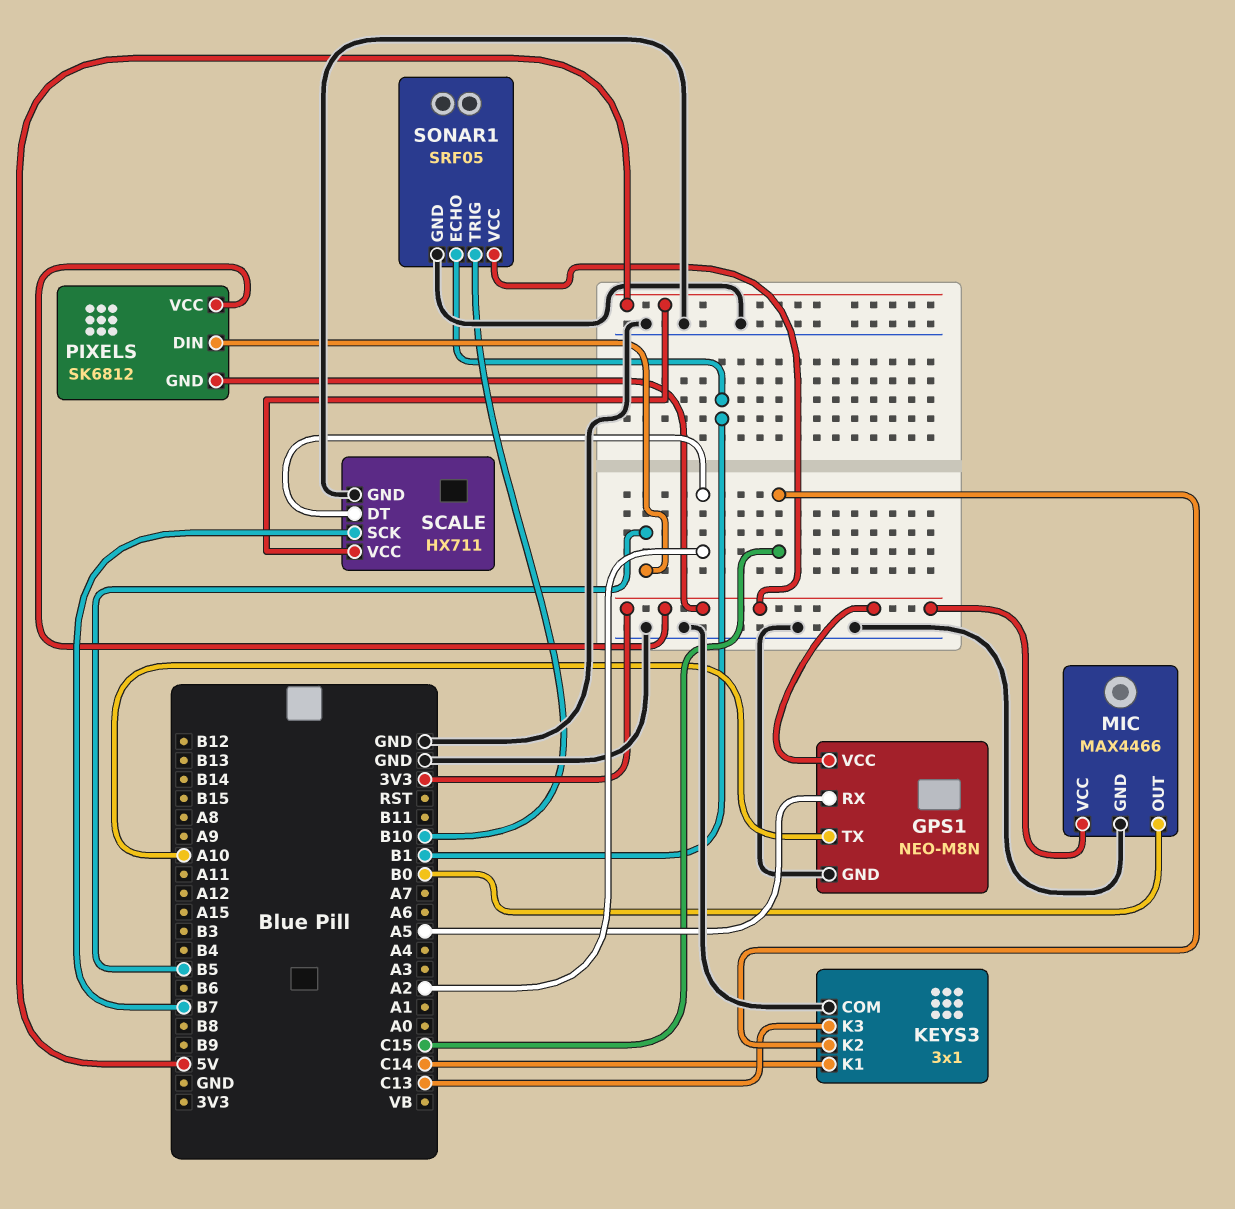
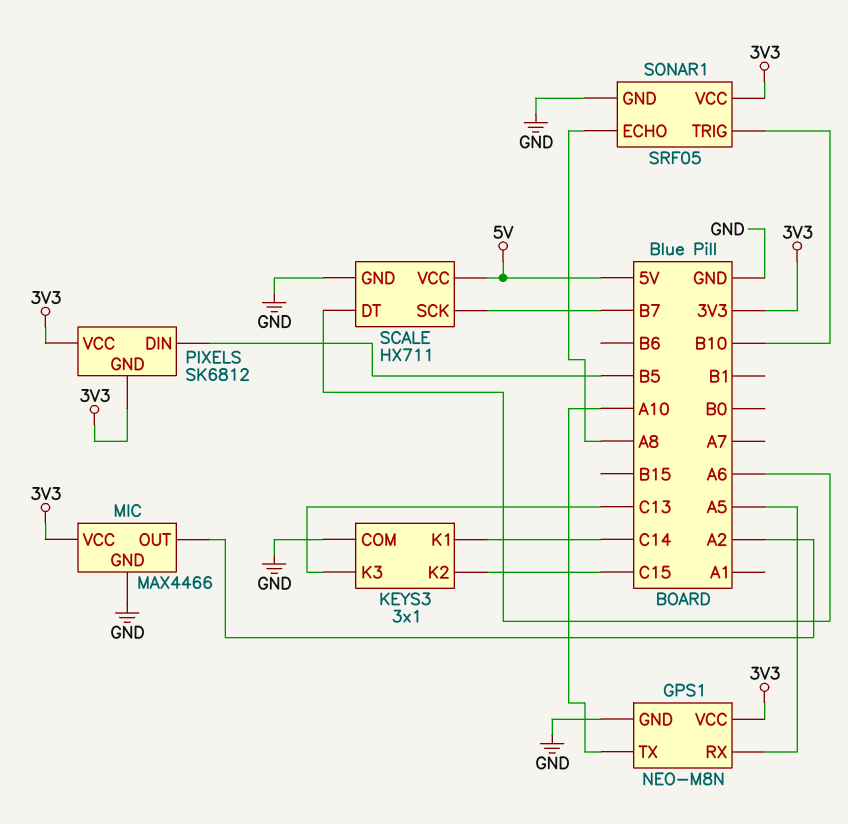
MIC pin OUT: B0 -> A2
SCALE pin DT: A2 -> A6
SONAR1 pin ECHO: B1 -> A8

